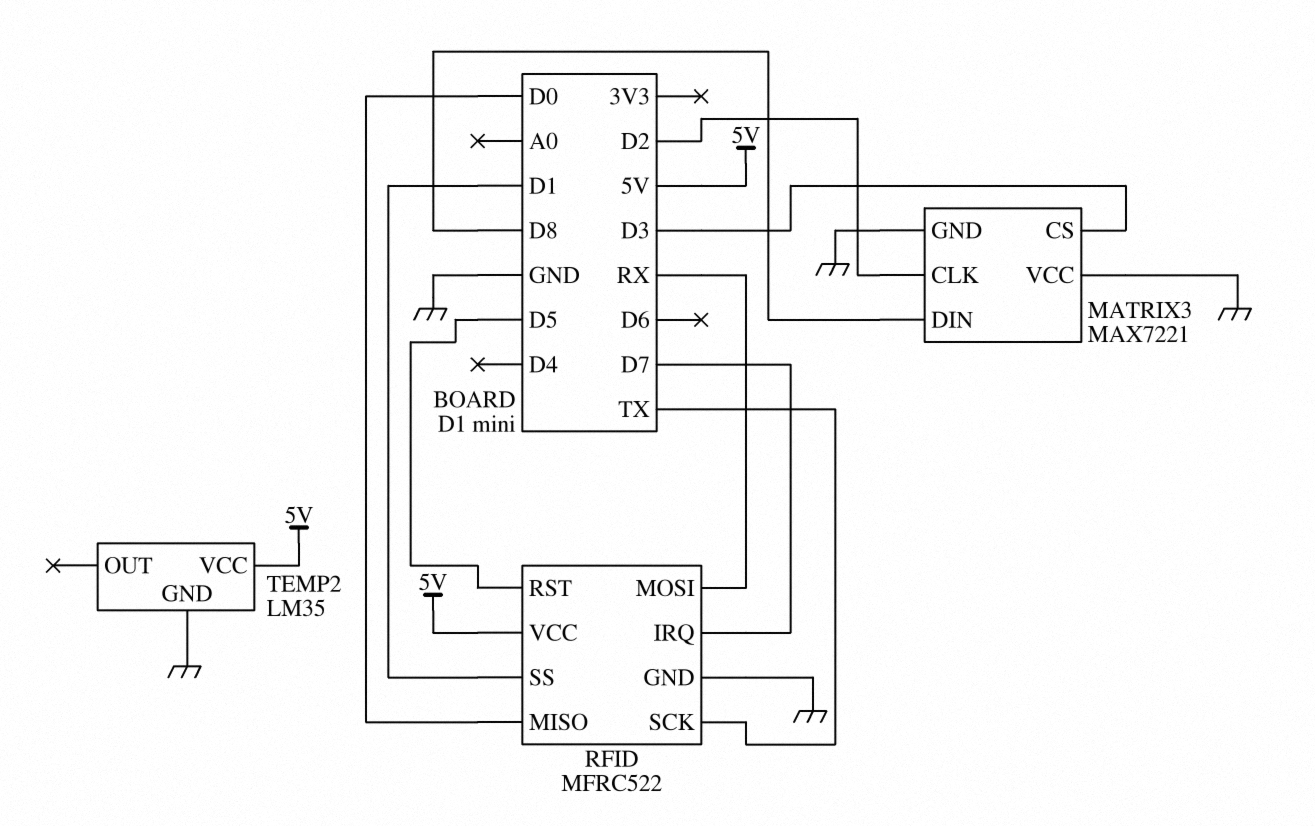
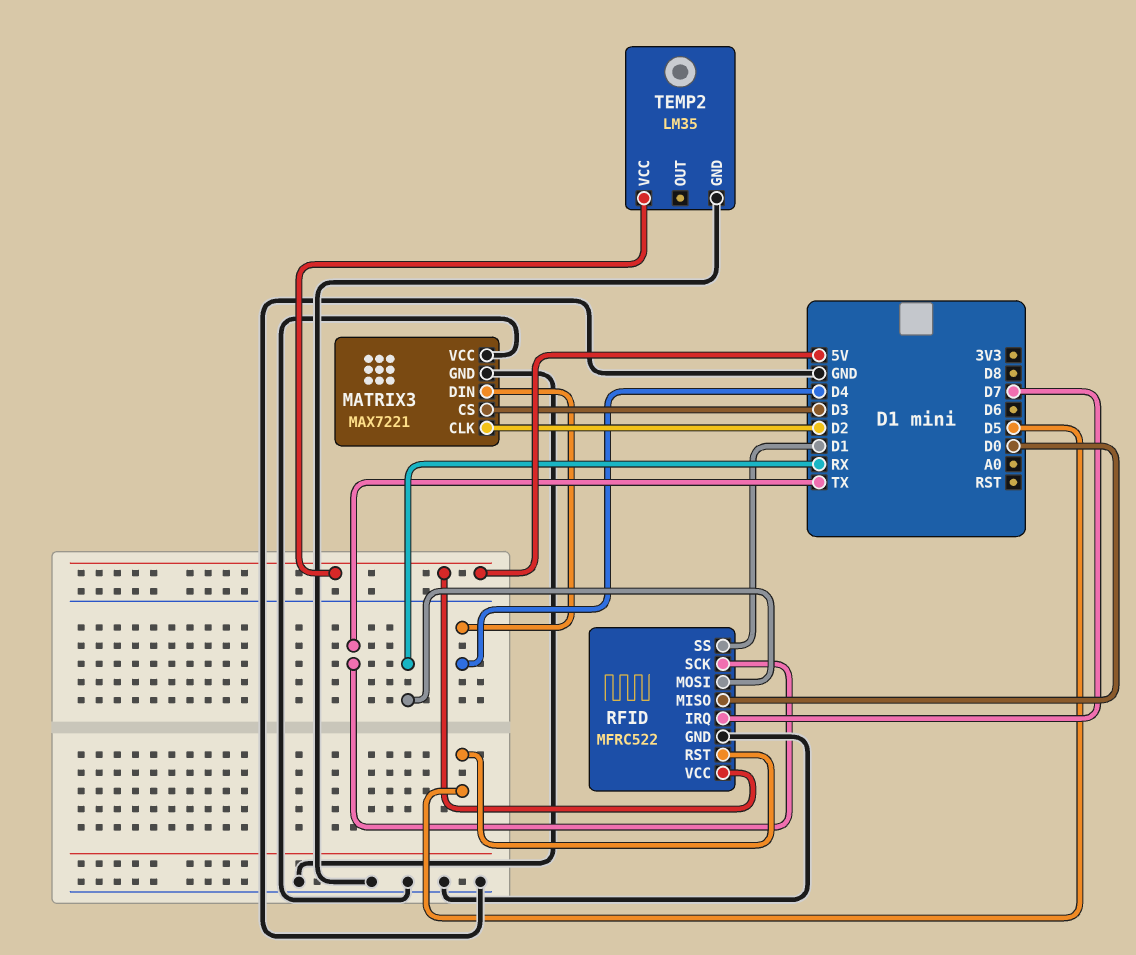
MATRIX3 pin DIN: D8 -> D4

